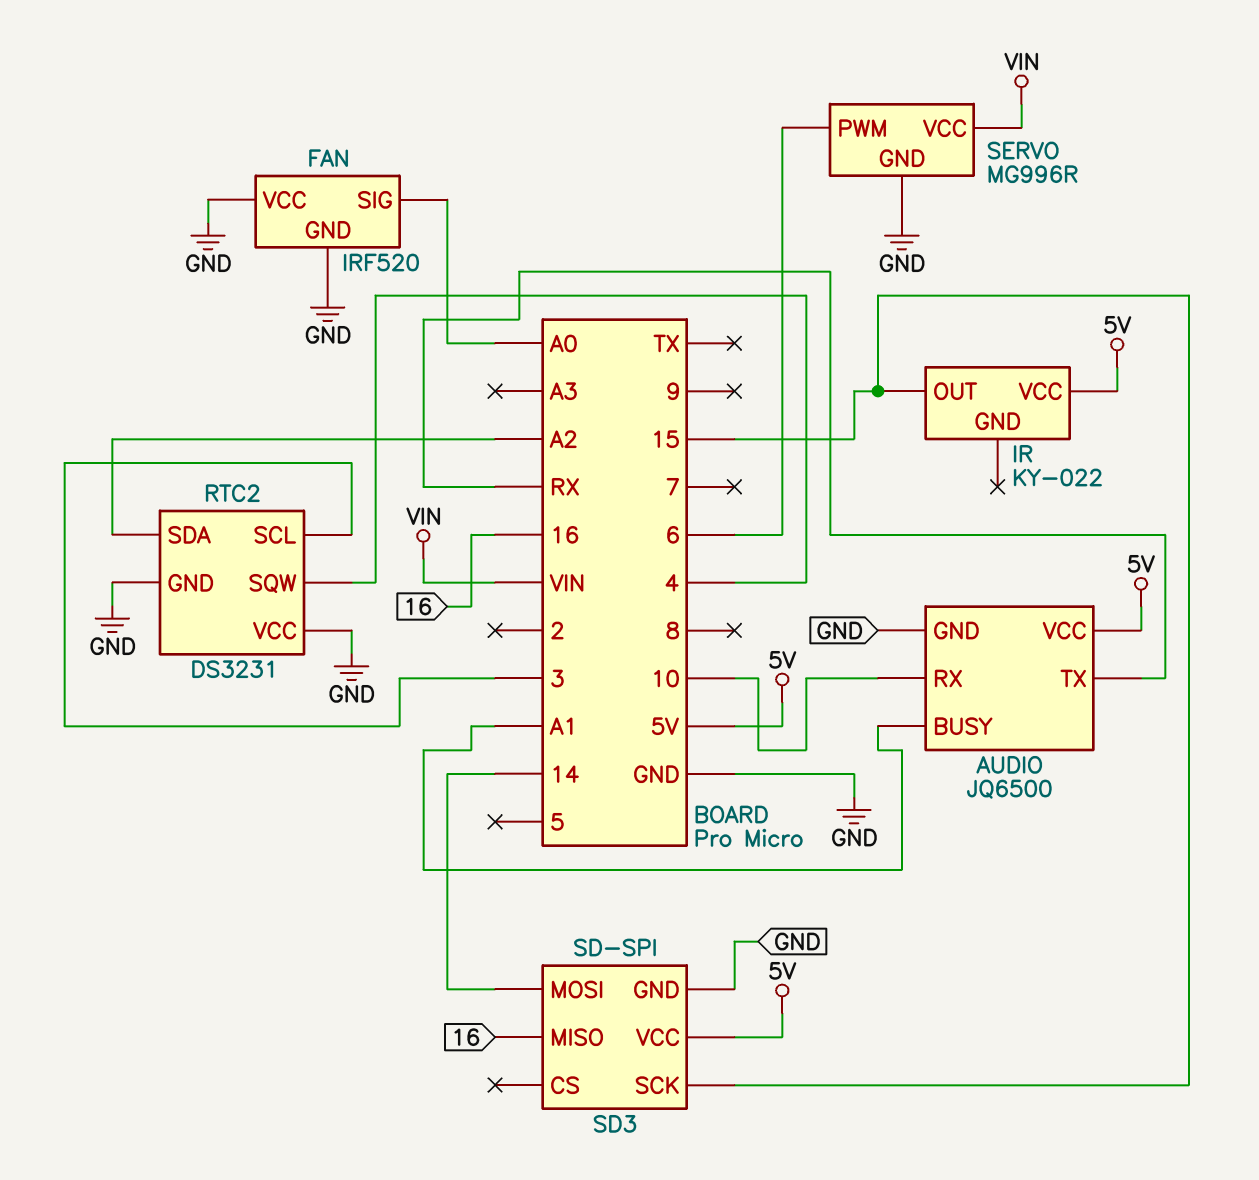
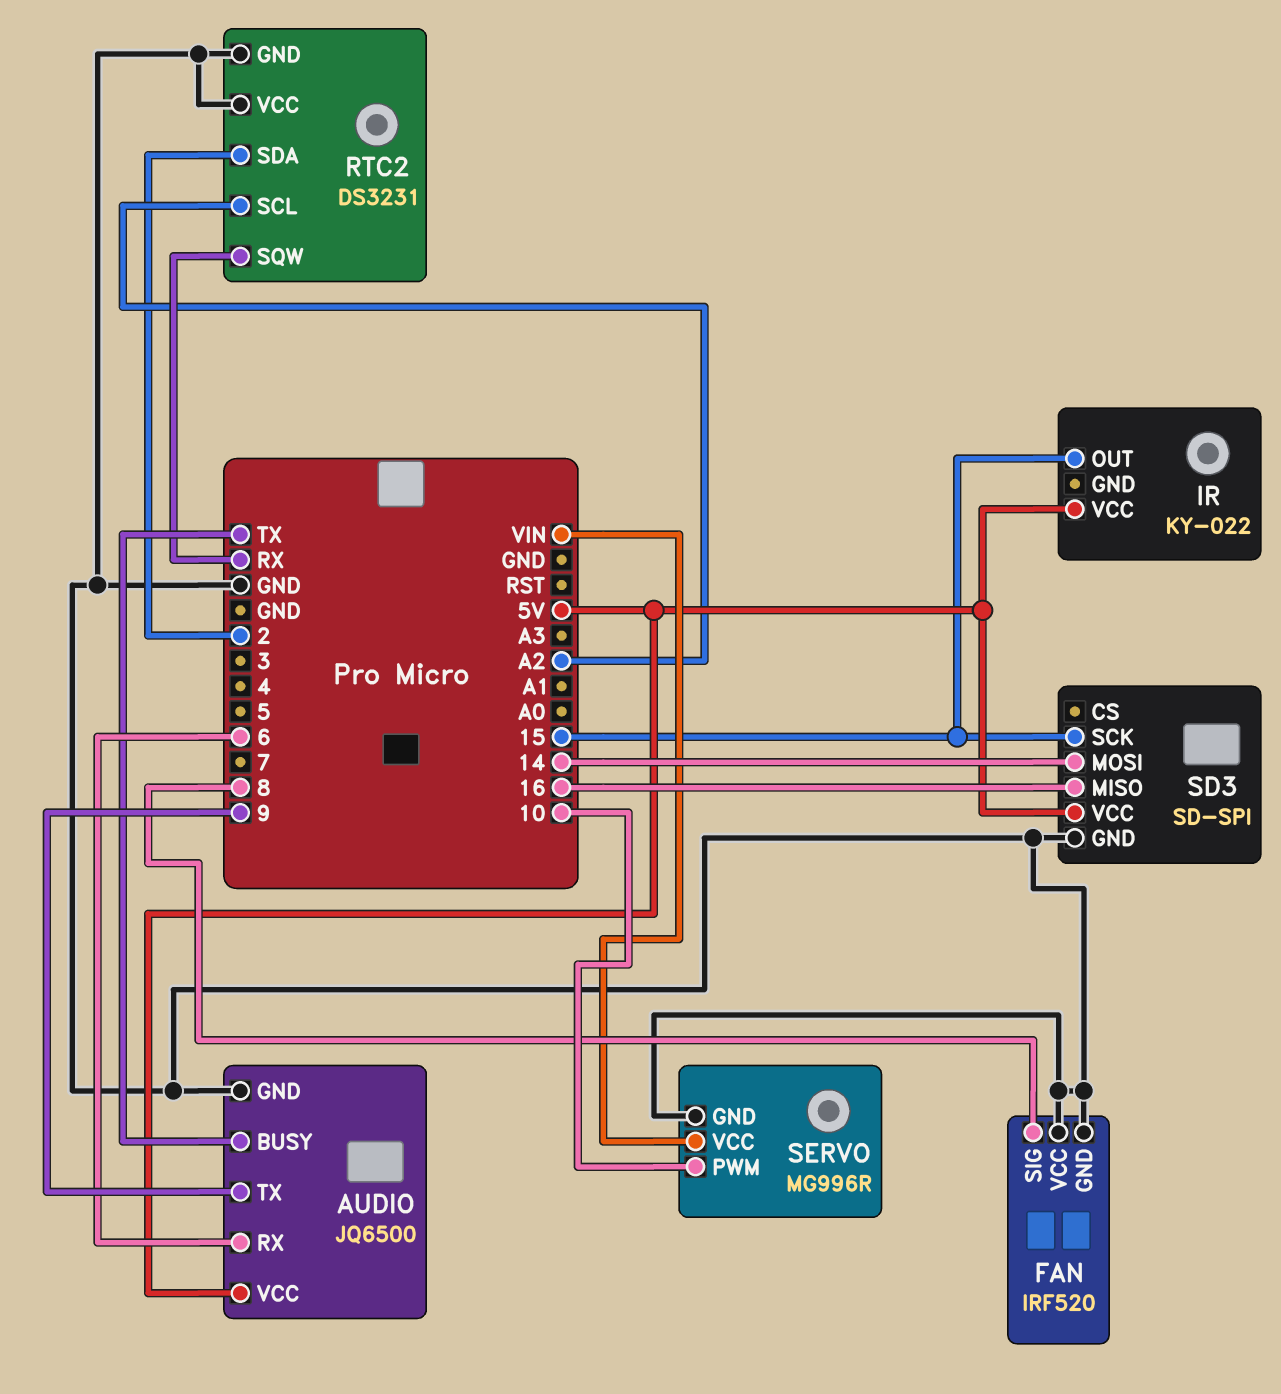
AUDIO pin BUSY: A1 -> TX
AUDIO pin RX: 10 -> 6
AUDIO pin TX: RX -> 9
FAN pin SIG: A0 -> 8
RTC2 pin SCL: 3 -> A2
RTC2 pin SDA: A2 -> 2
RTC2 pin SQW: 4 -> RX
SERVO pin PWM: 6 -> 10

